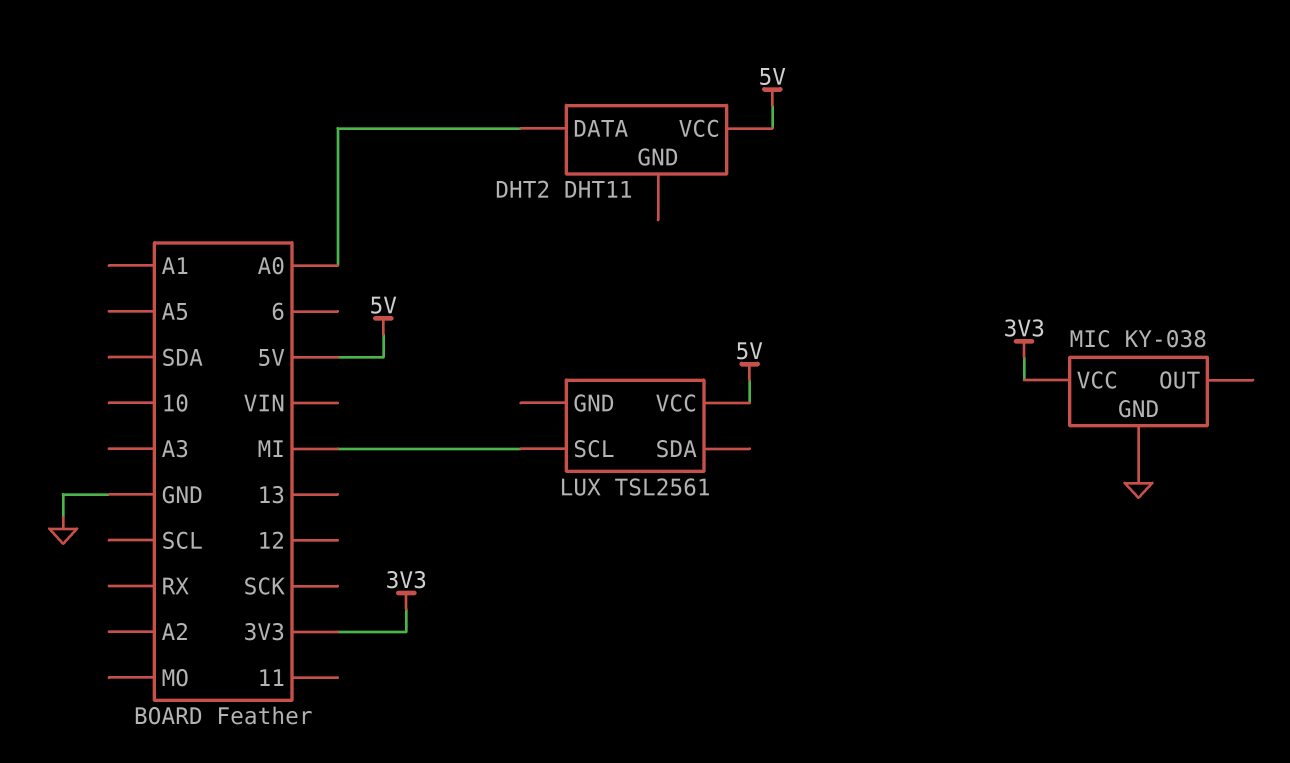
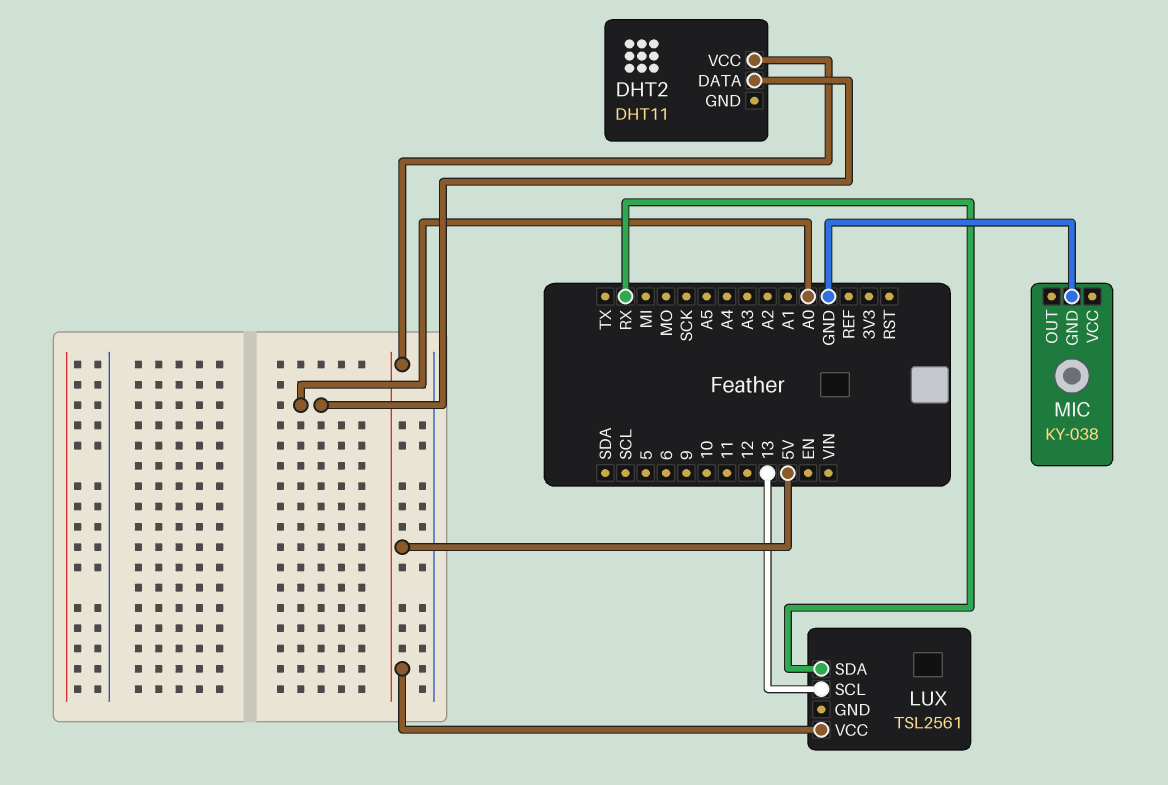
LUX pin SCL: MI -> 13
LUX pin SDA: none -> RX
MIC pin VCC: 3V3 -> none

